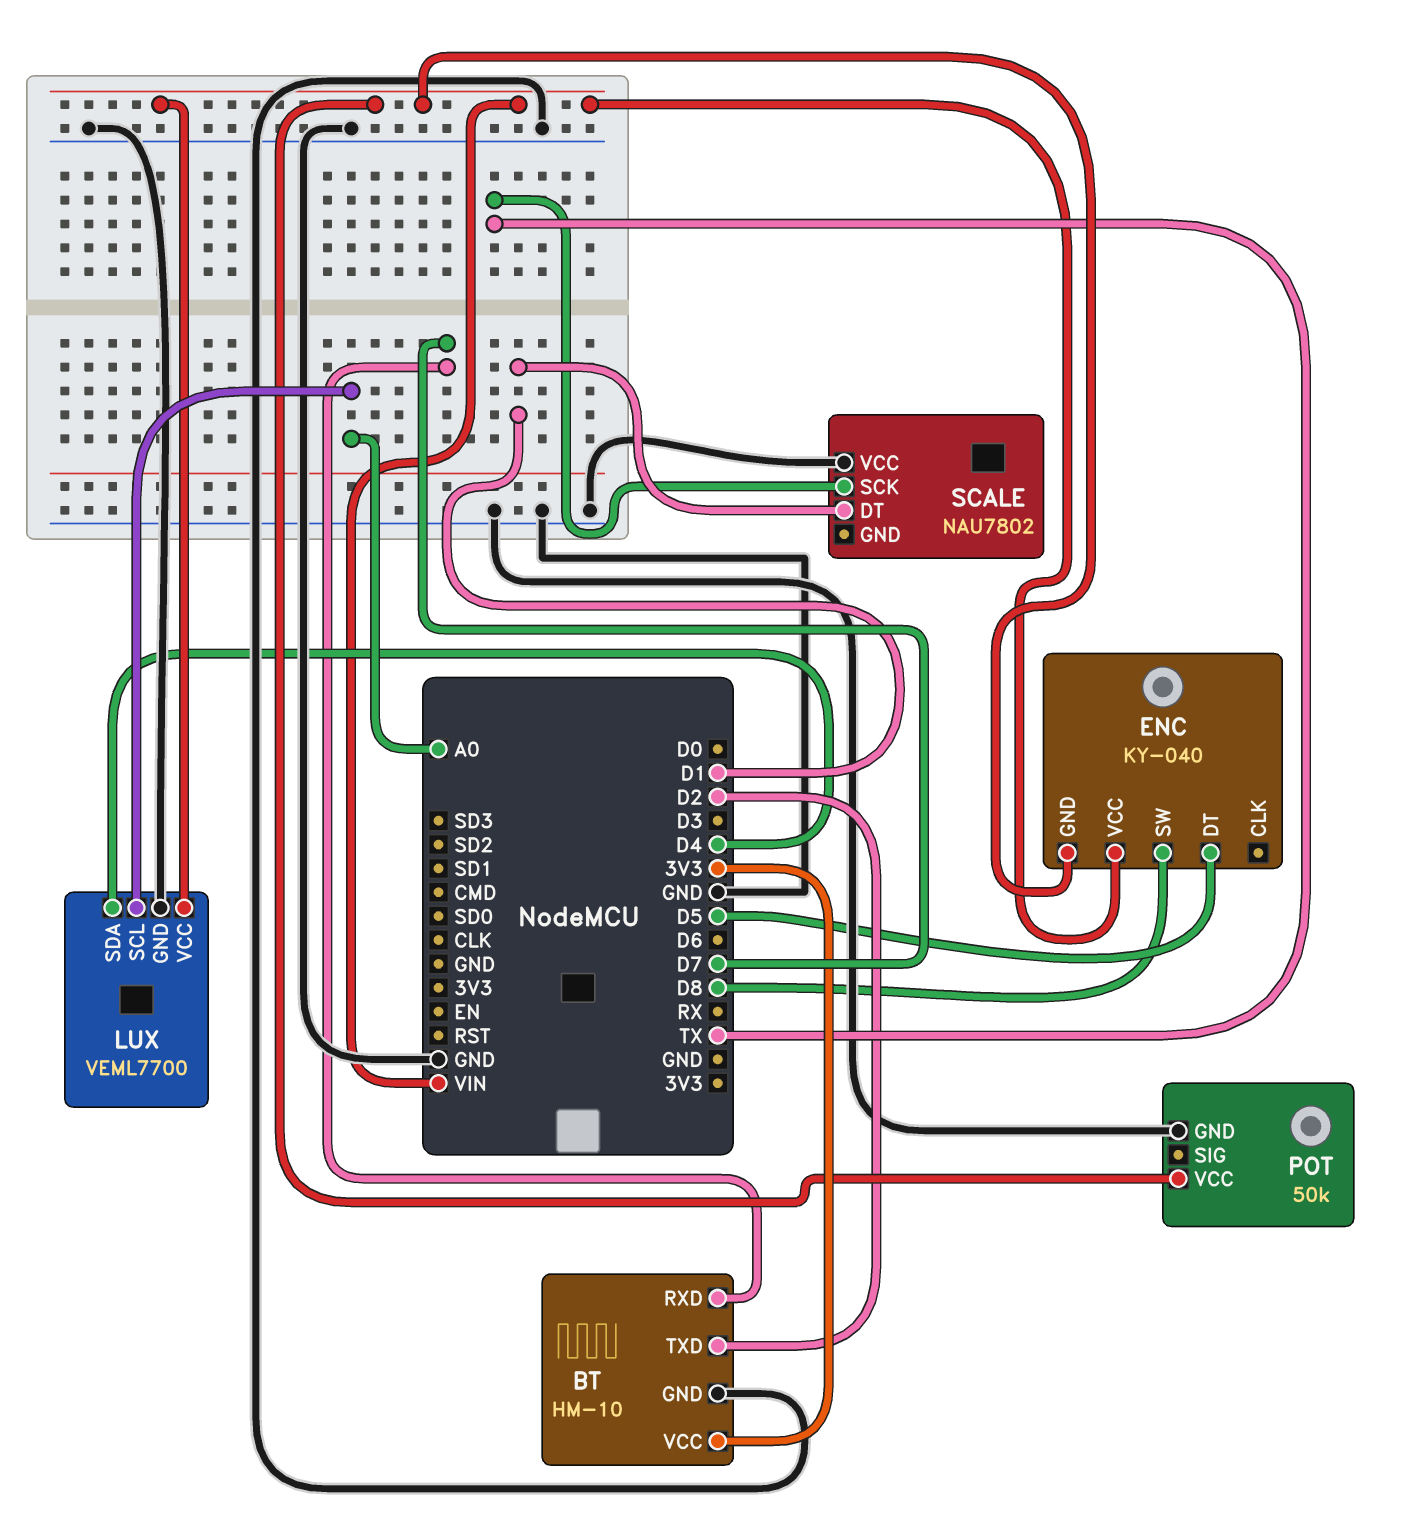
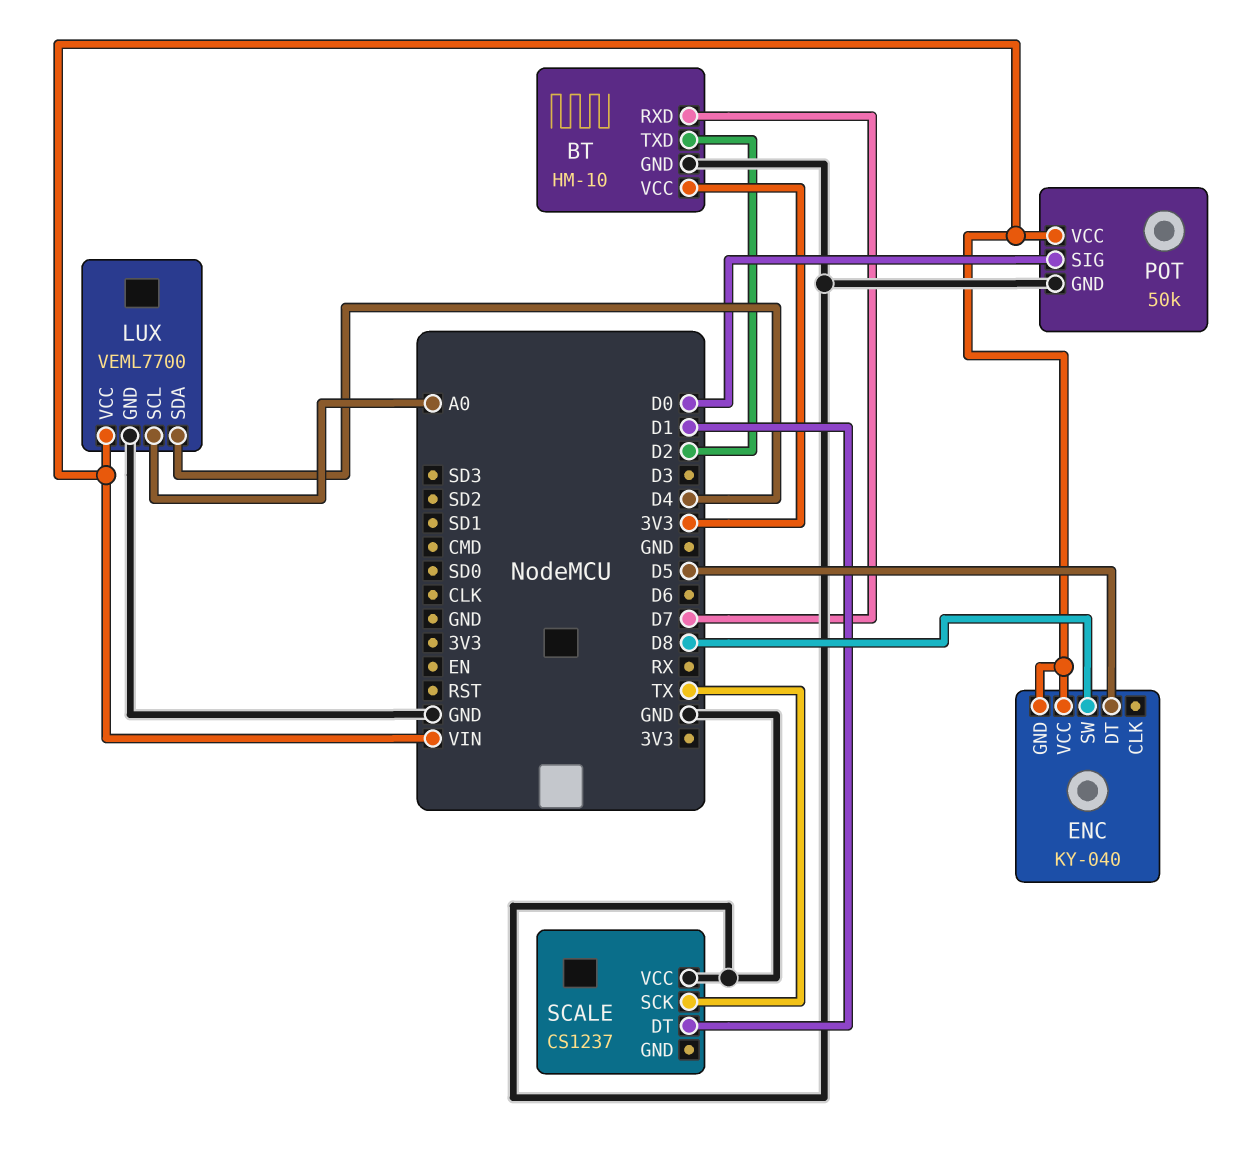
POT pin SIG: none -> D0
SCALE: NAU7802 -> CS1237

